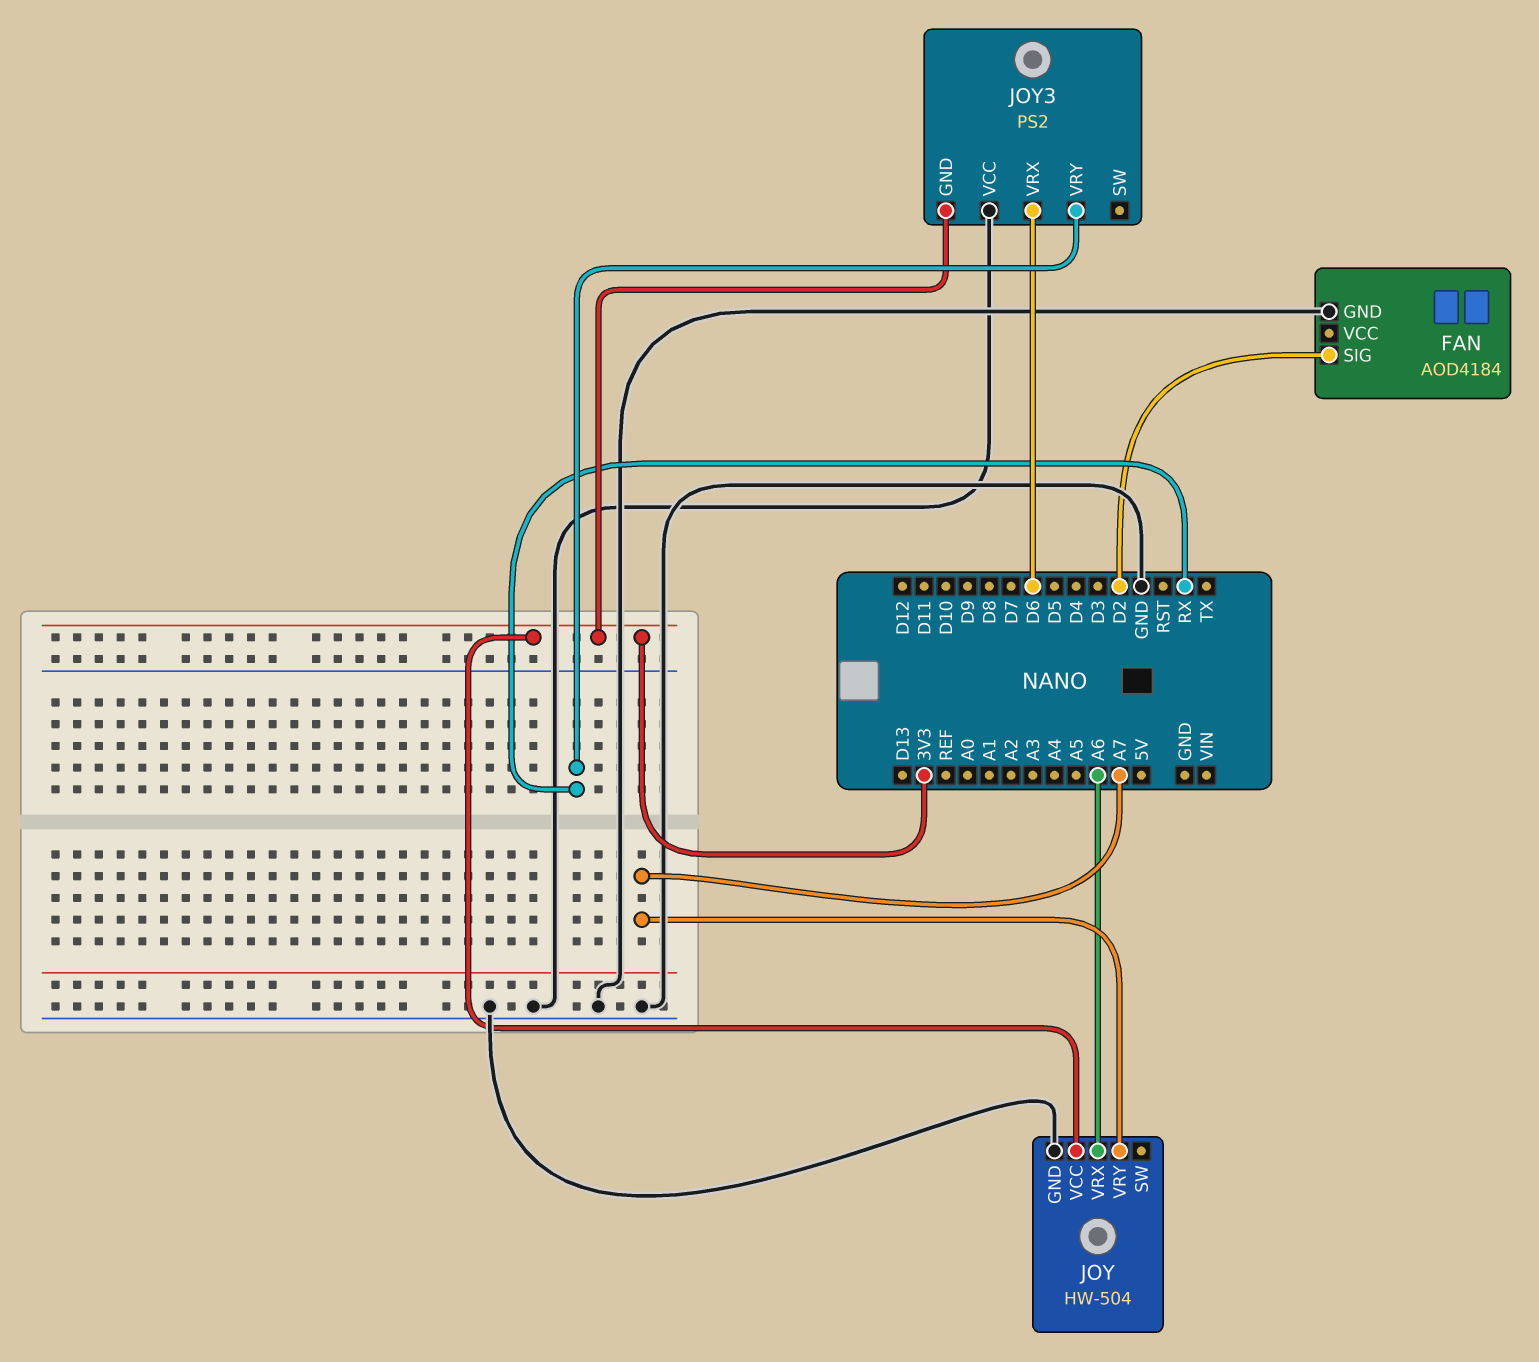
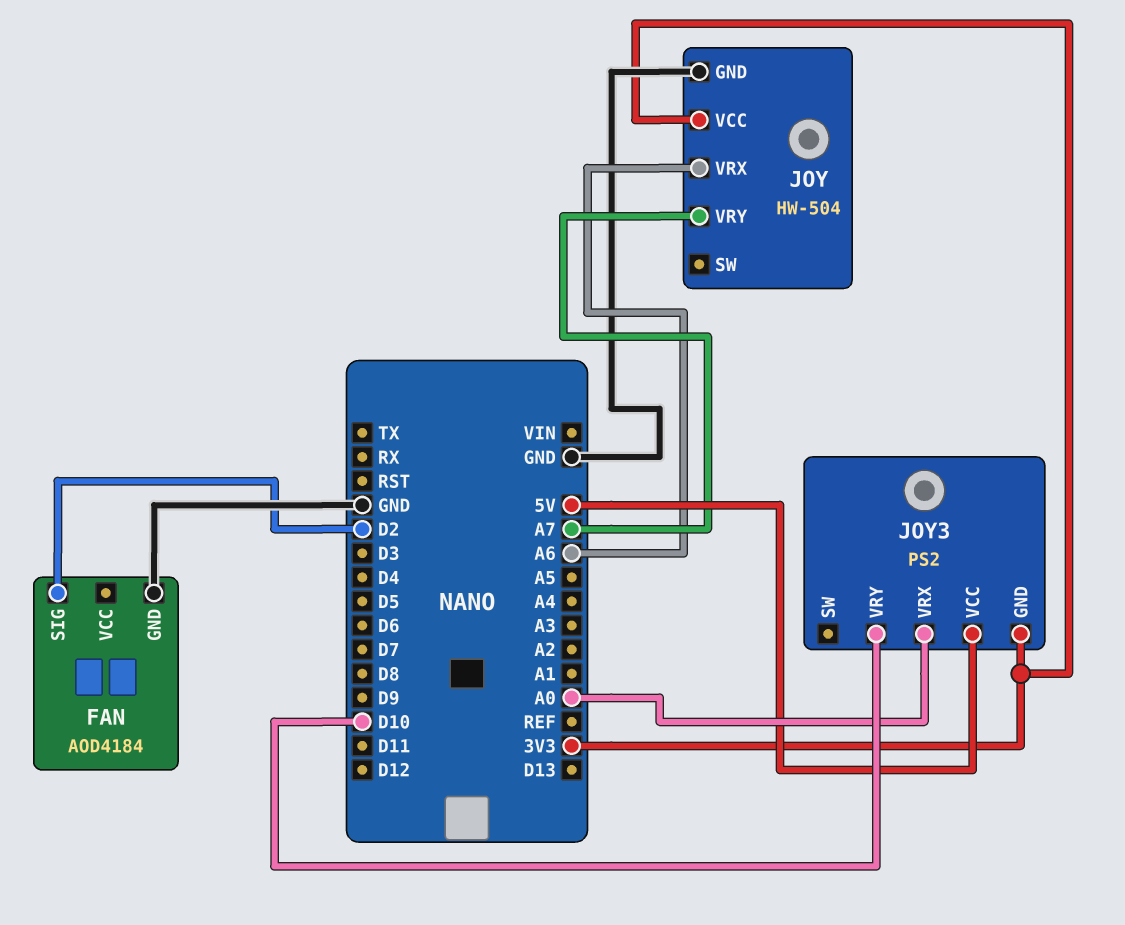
JOY3 pin VCC: GND -> 5V
JOY3 pin VRX: D6 -> A0
JOY3 pin VRY: RX -> D10

